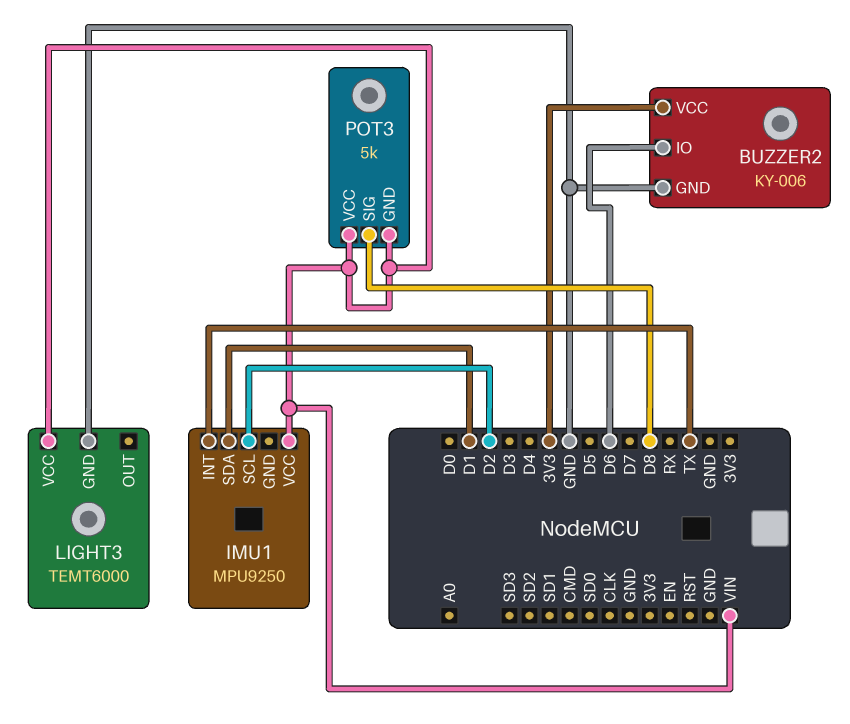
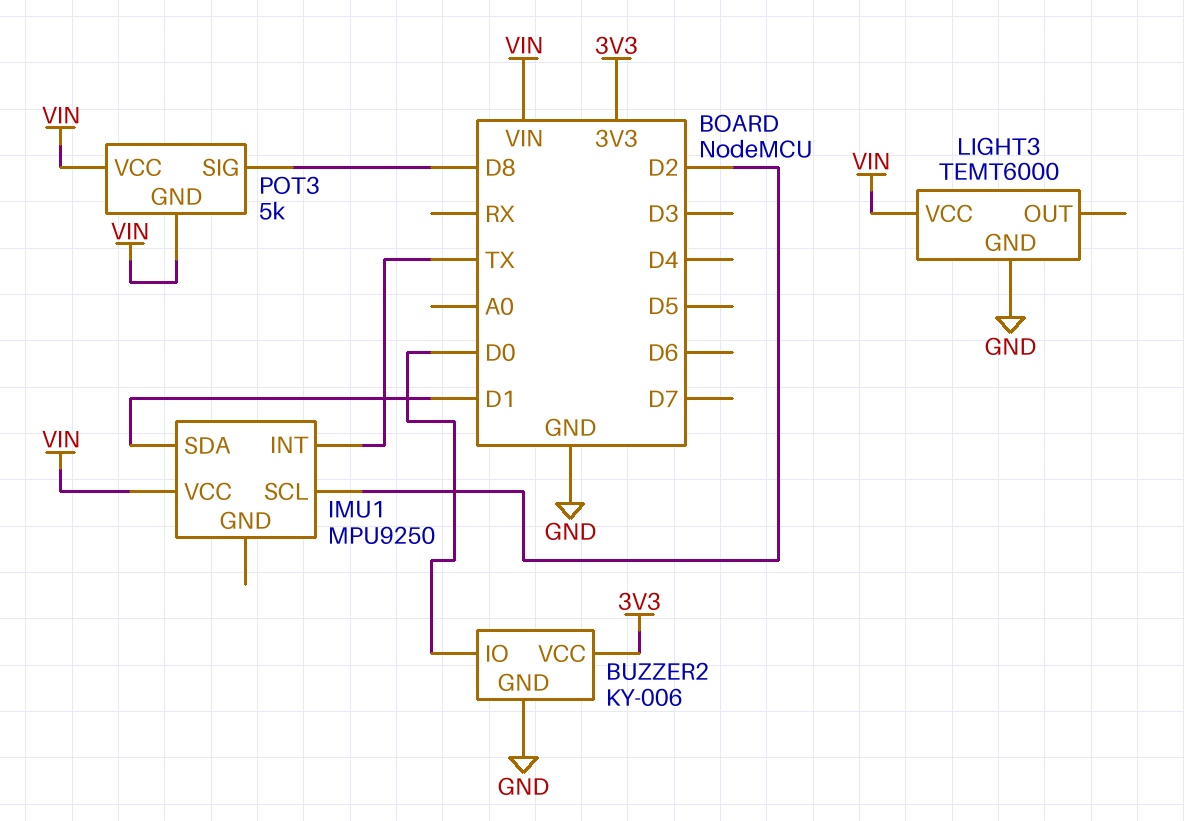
BUZZER2 pin IO: D6 -> D0

